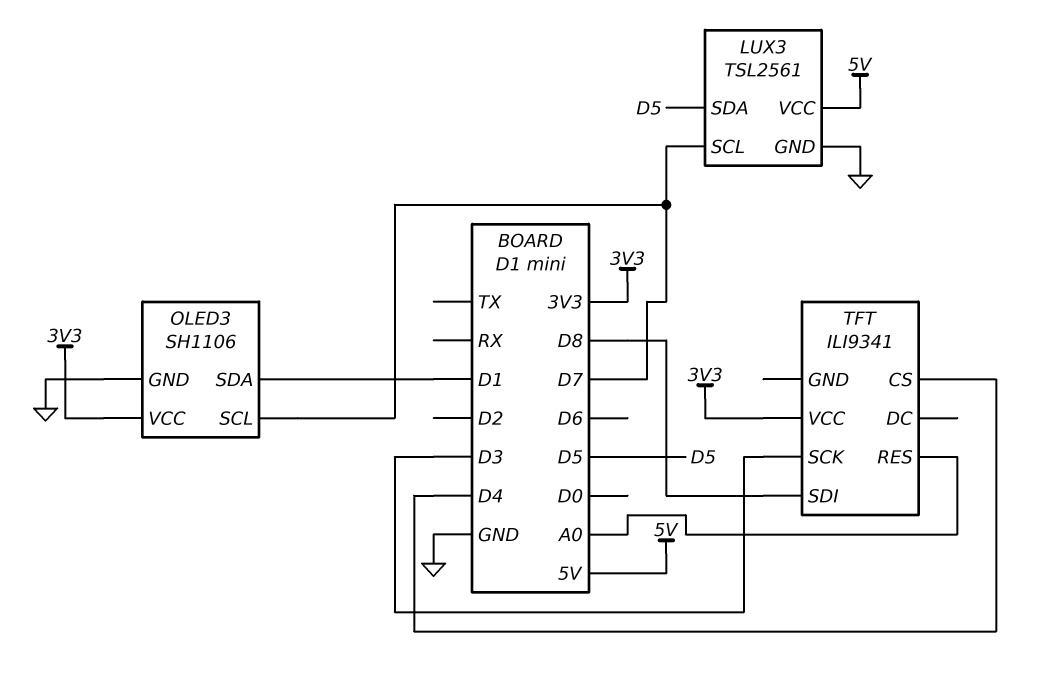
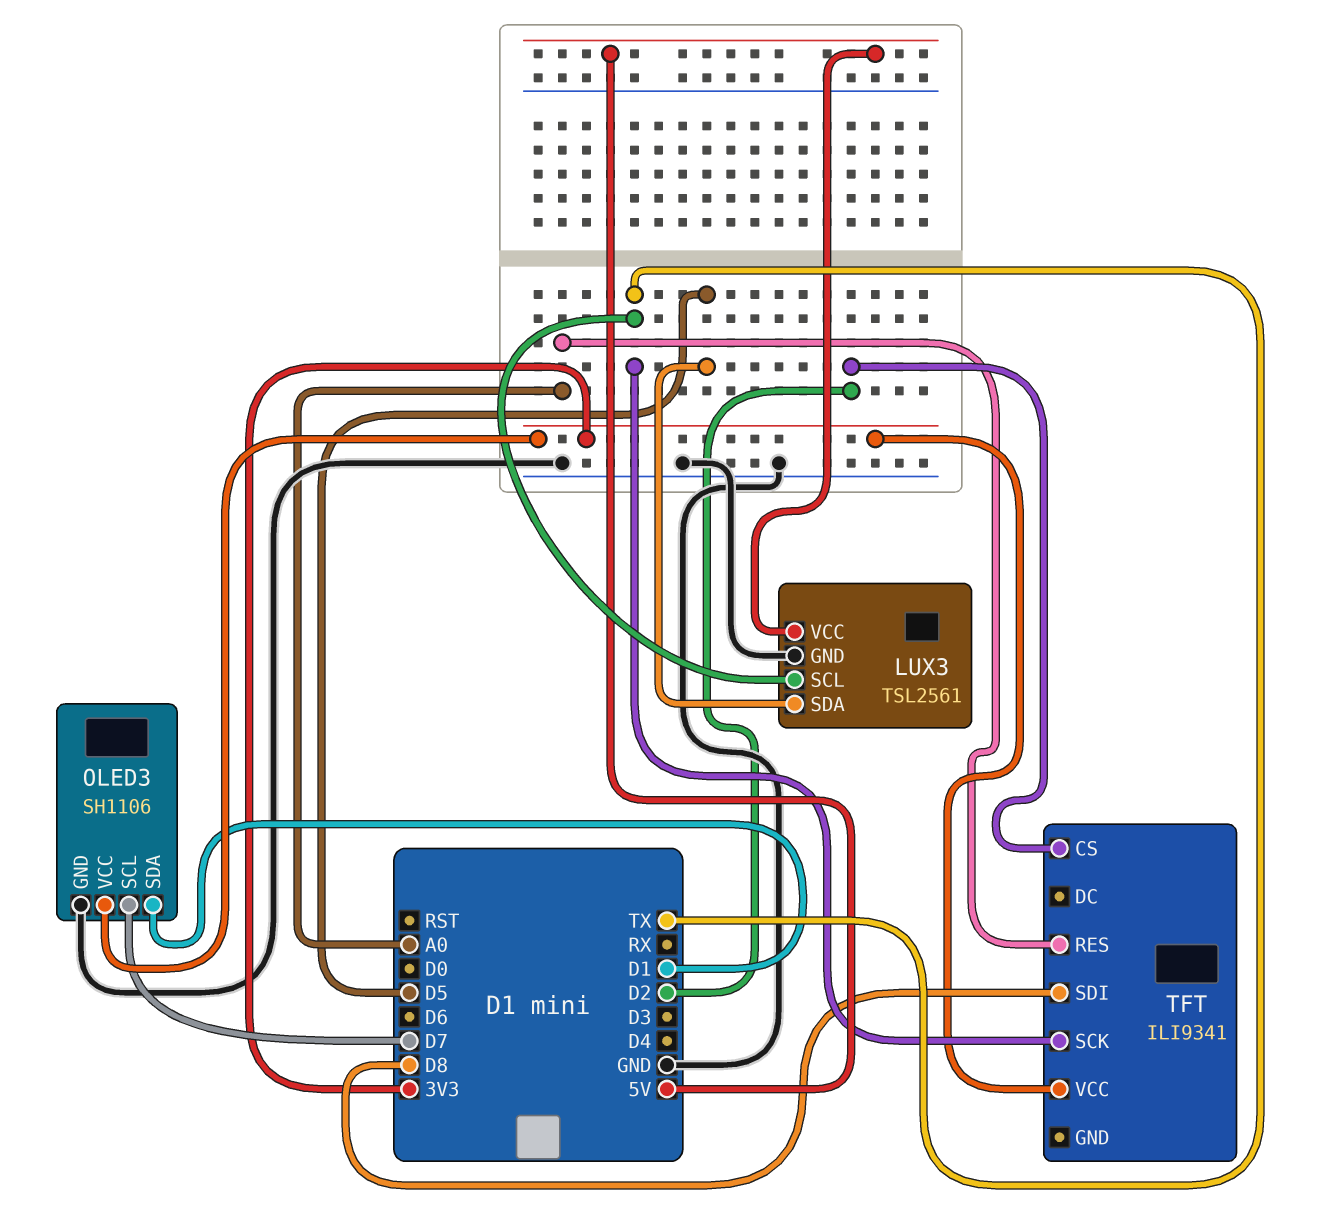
LUX3 pin SCL: D7 -> TX
TFT pin CS: D4 -> D2
TFT pin SCK: D3 -> TX

